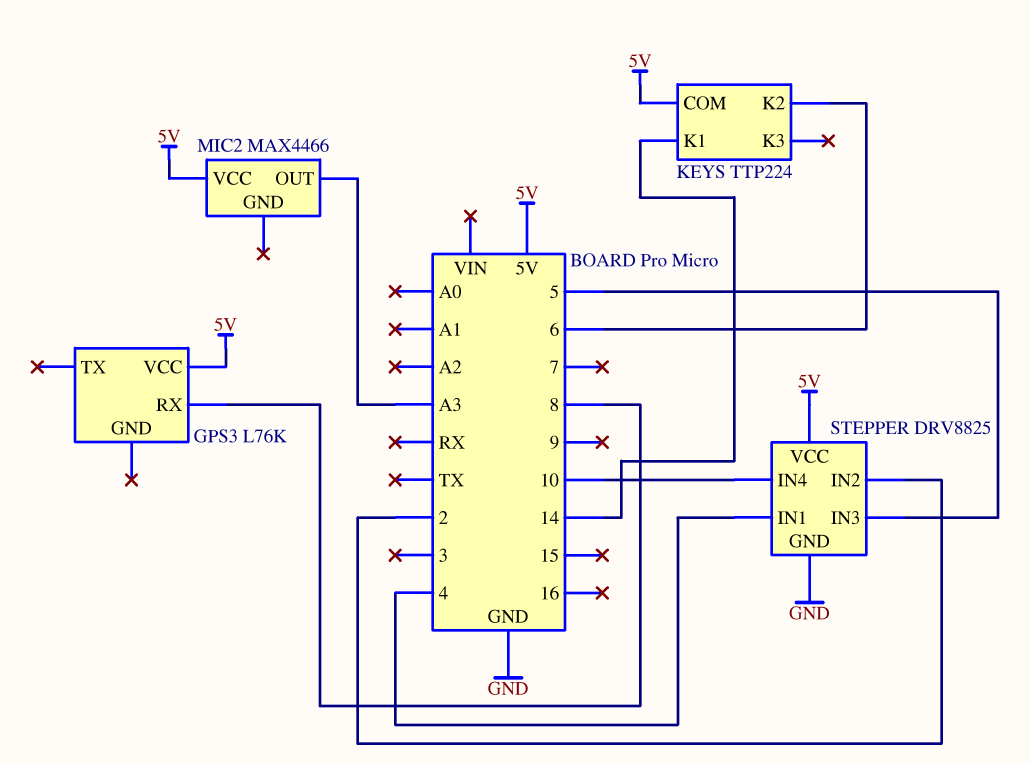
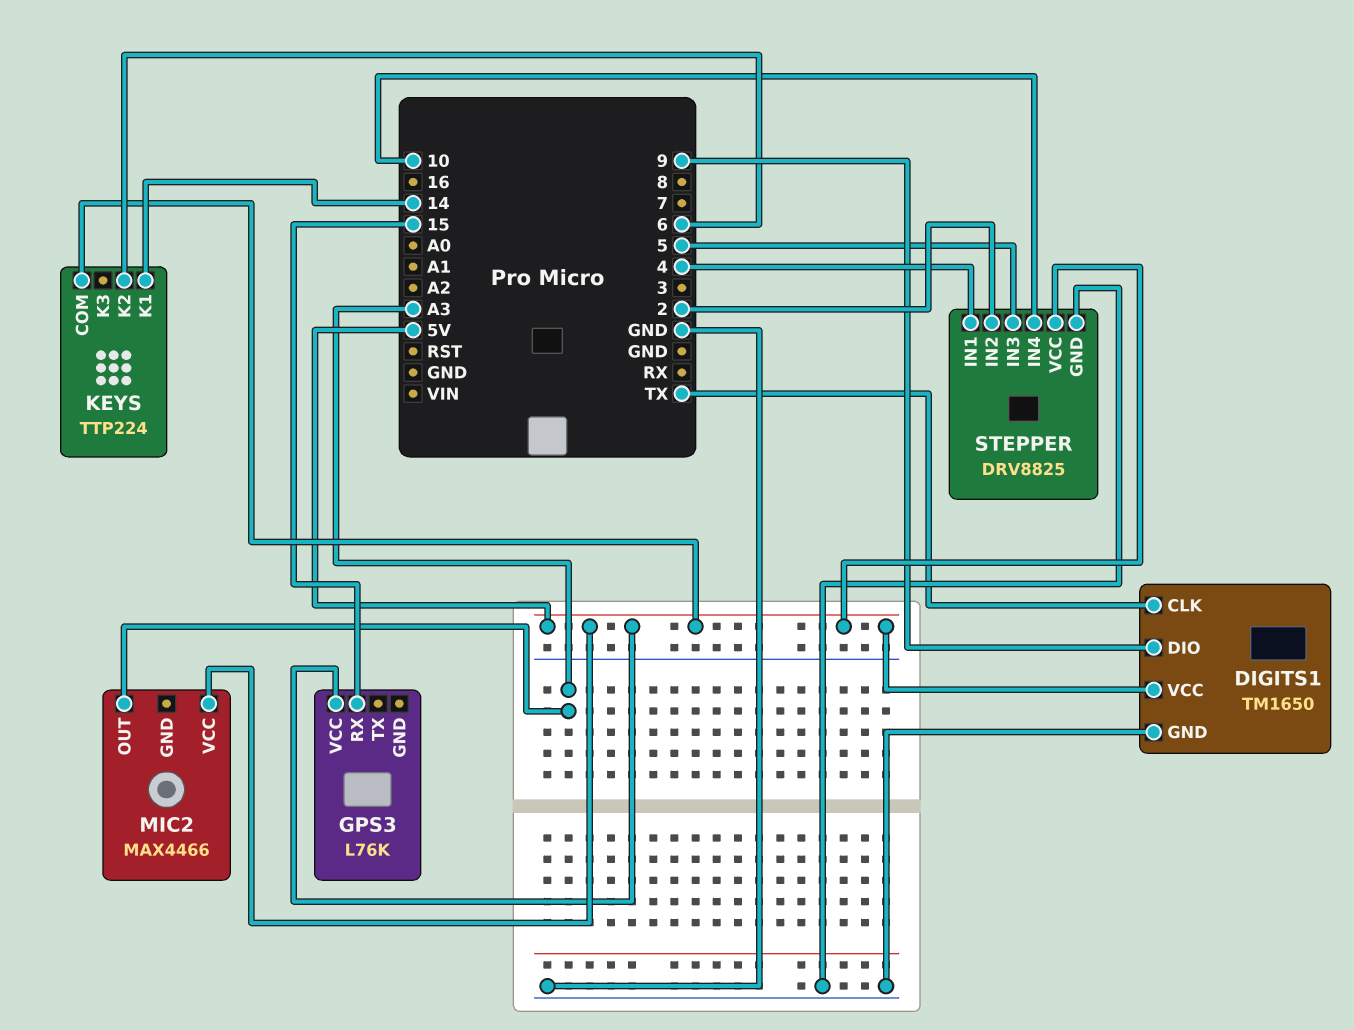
DIGITS1: none -> TM1650
DIGITS1 pin CLK: none -> TX
DIGITS1 pin DIO: none -> 9
DIGITS1 pin GND: none -> GND
DIGITS1 pin VCC: none -> 5V
GPS3 pin RX: 8 -> 15

